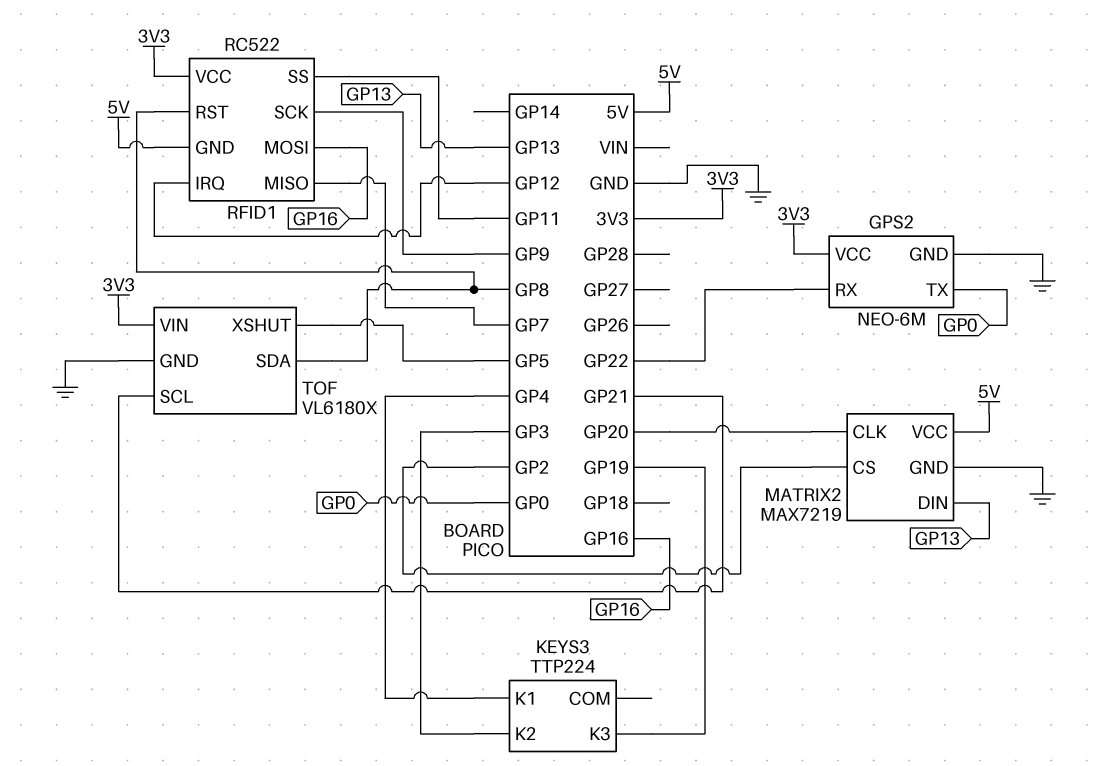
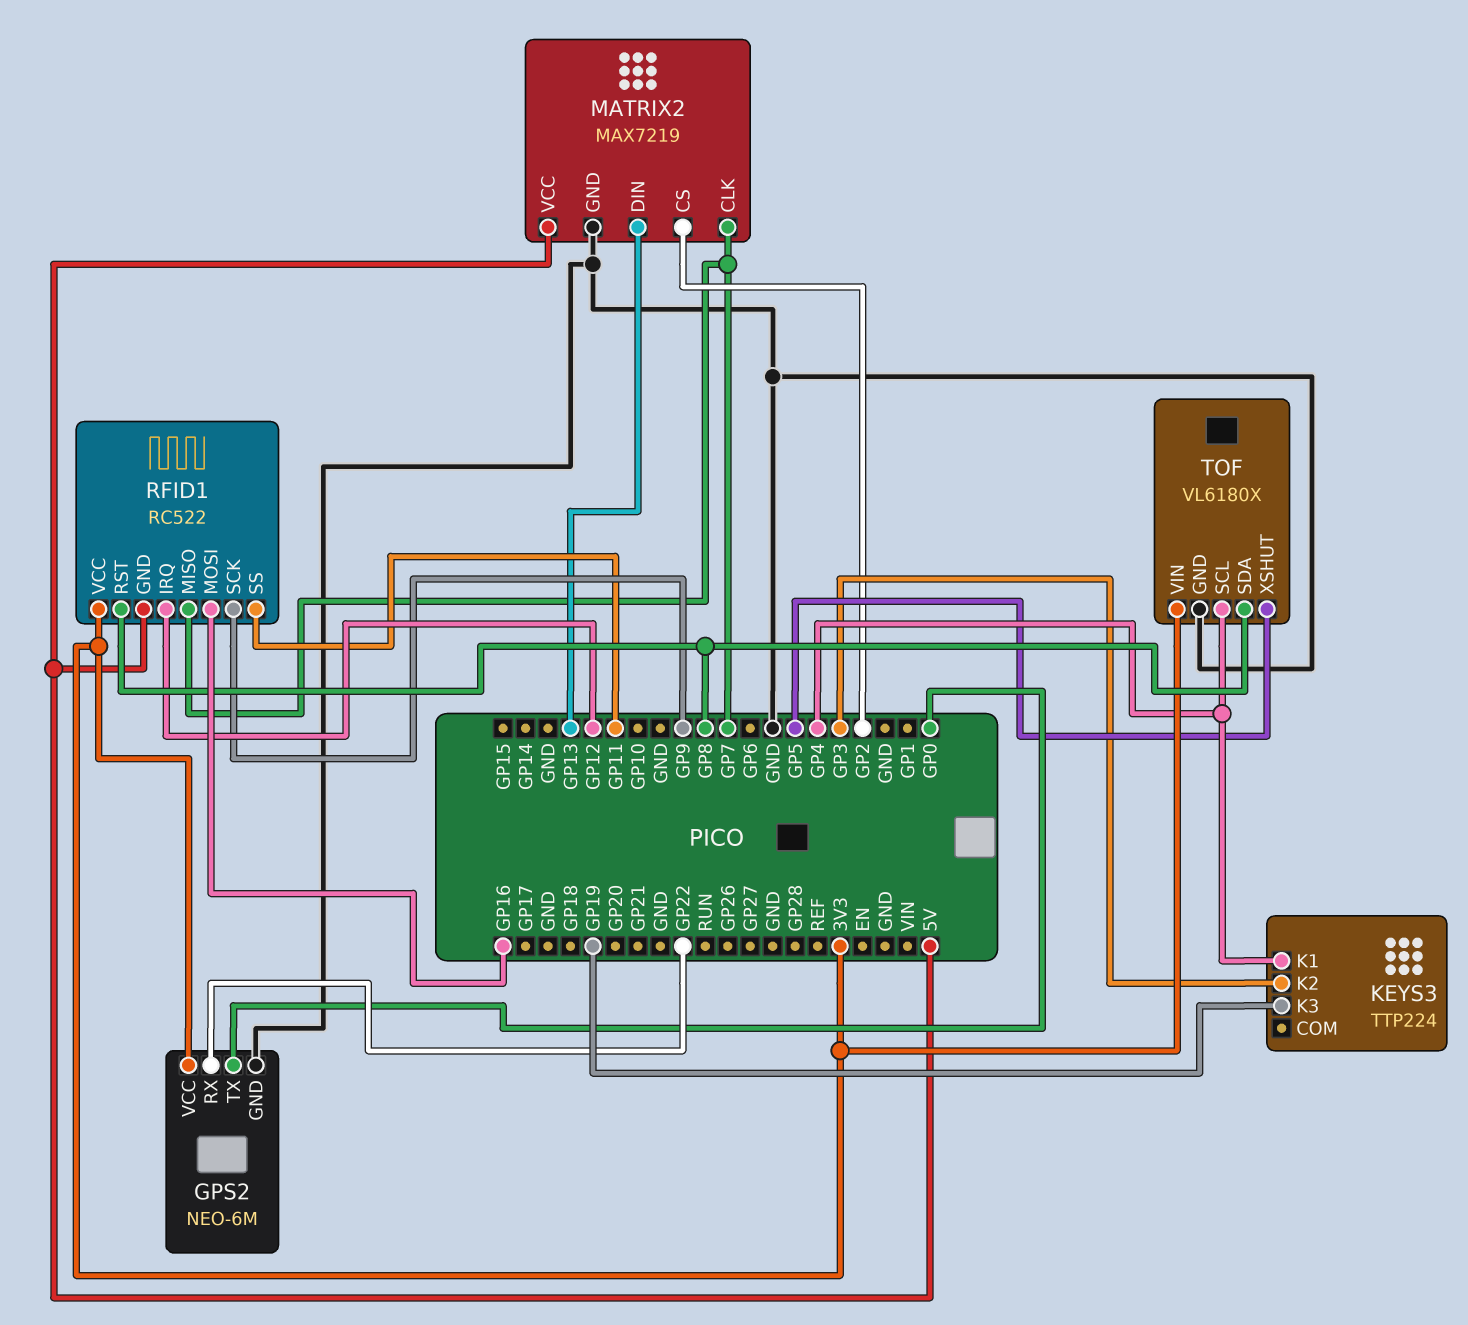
MATRIX2 pin CLK: GP20 -> GP7
TOF pin SCL: GP21 -> GP4

